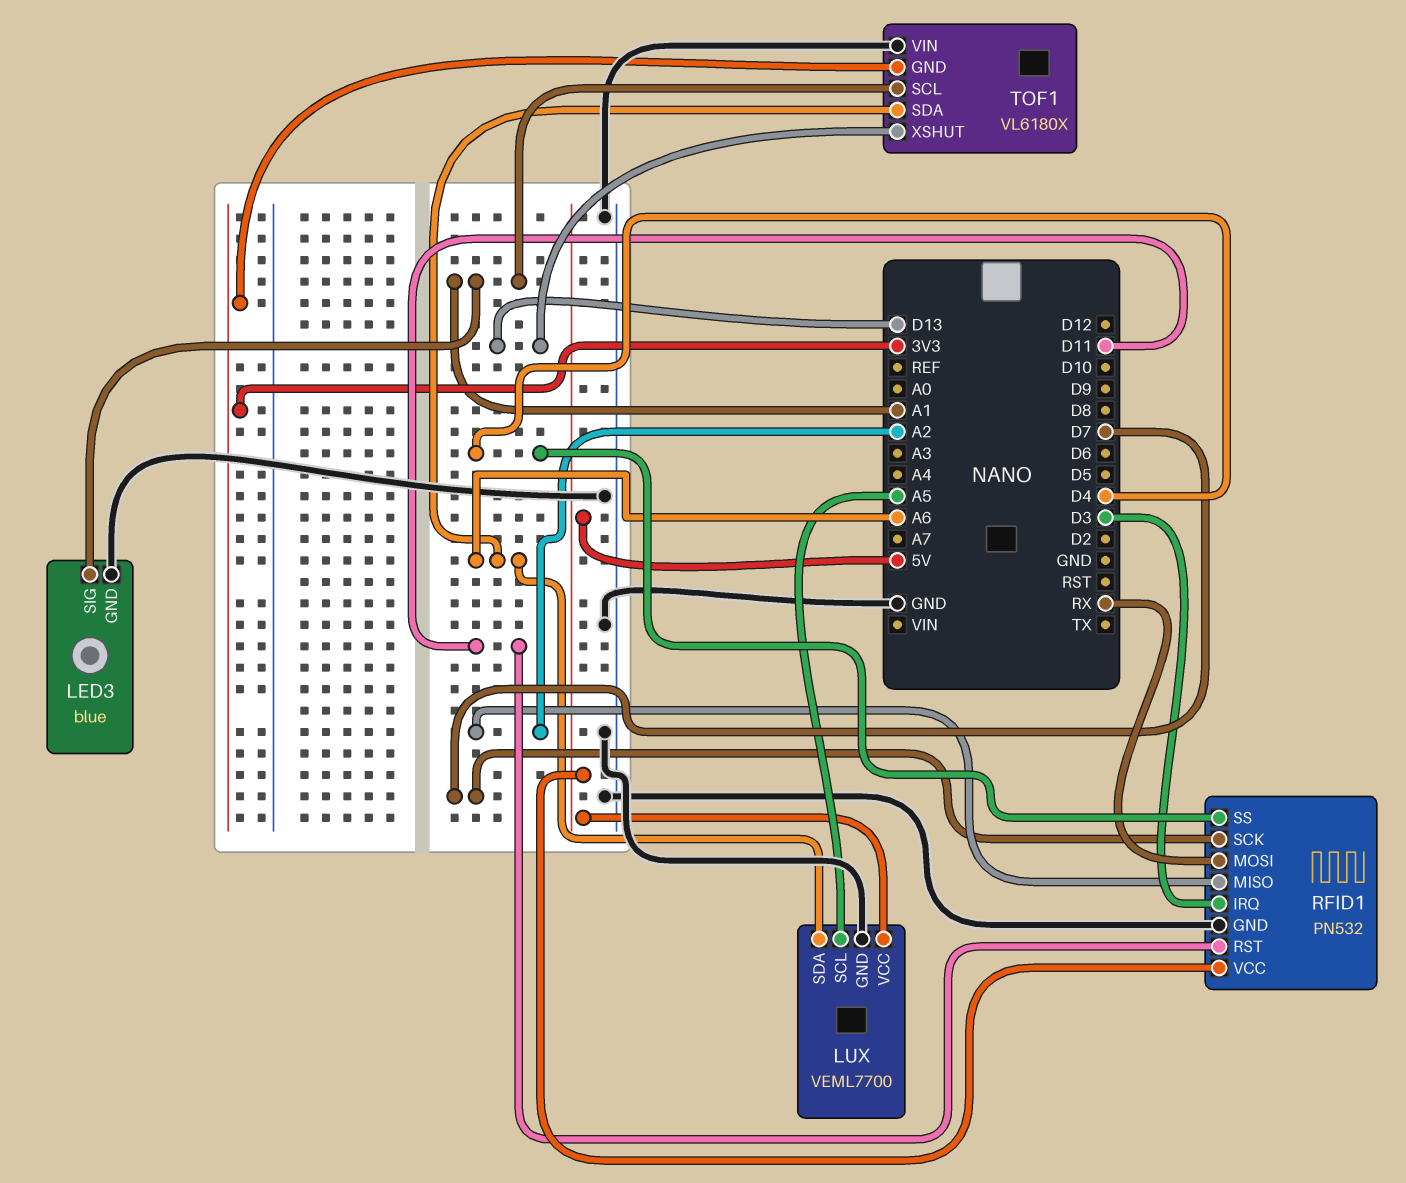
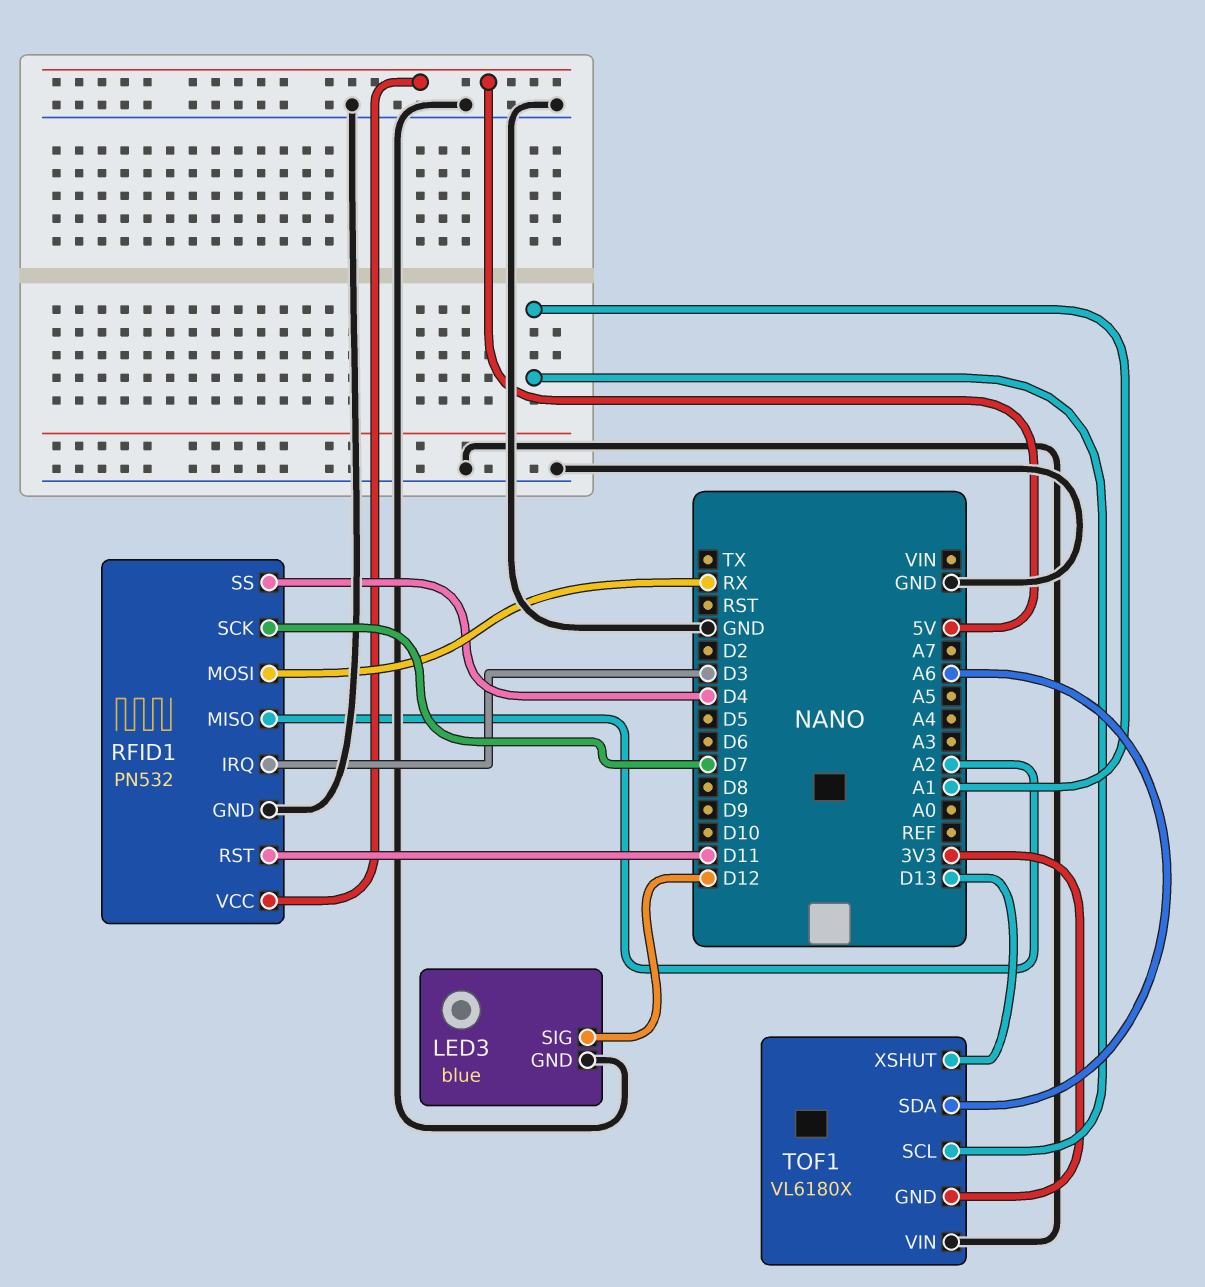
LED3 pin SIG: A1 -> D12
LUX: VEML7700 -> none
LUX pin GND: GND -> none
LUX pin SCL: A5 -> none
LUX pin SDA: A6 -> none
LUX pin VCC: 5V -> none

